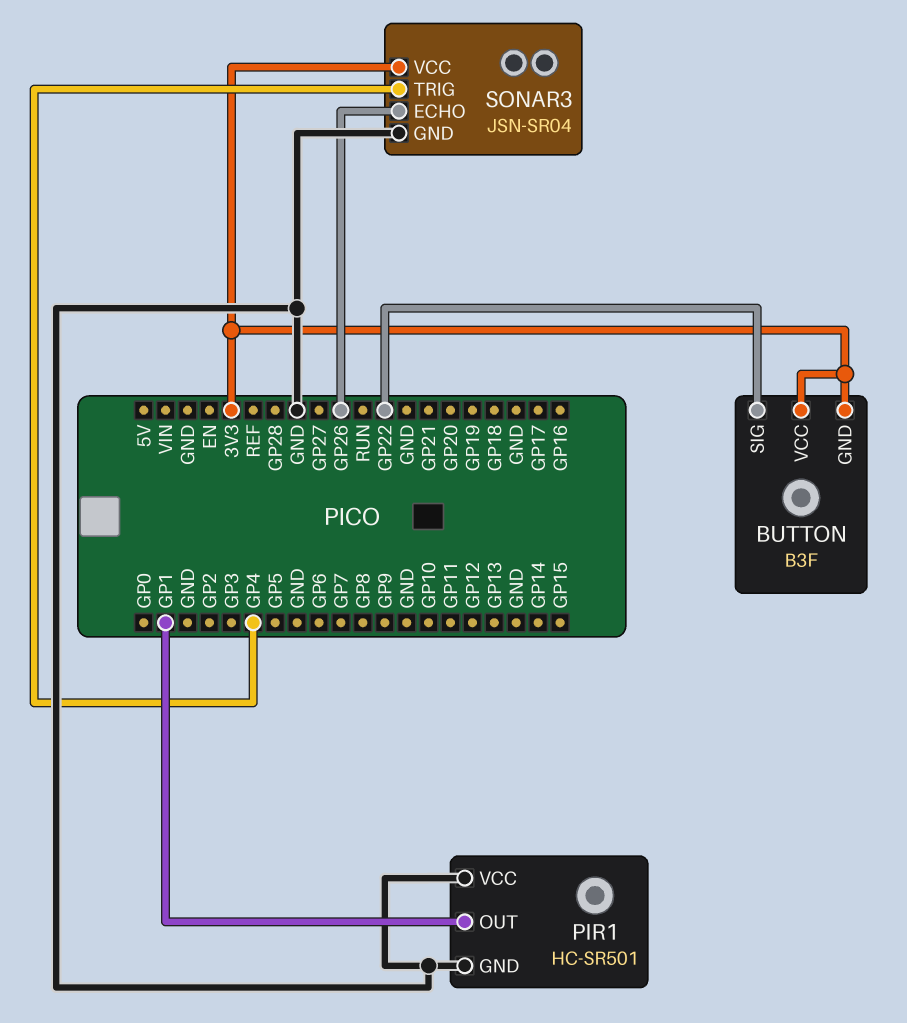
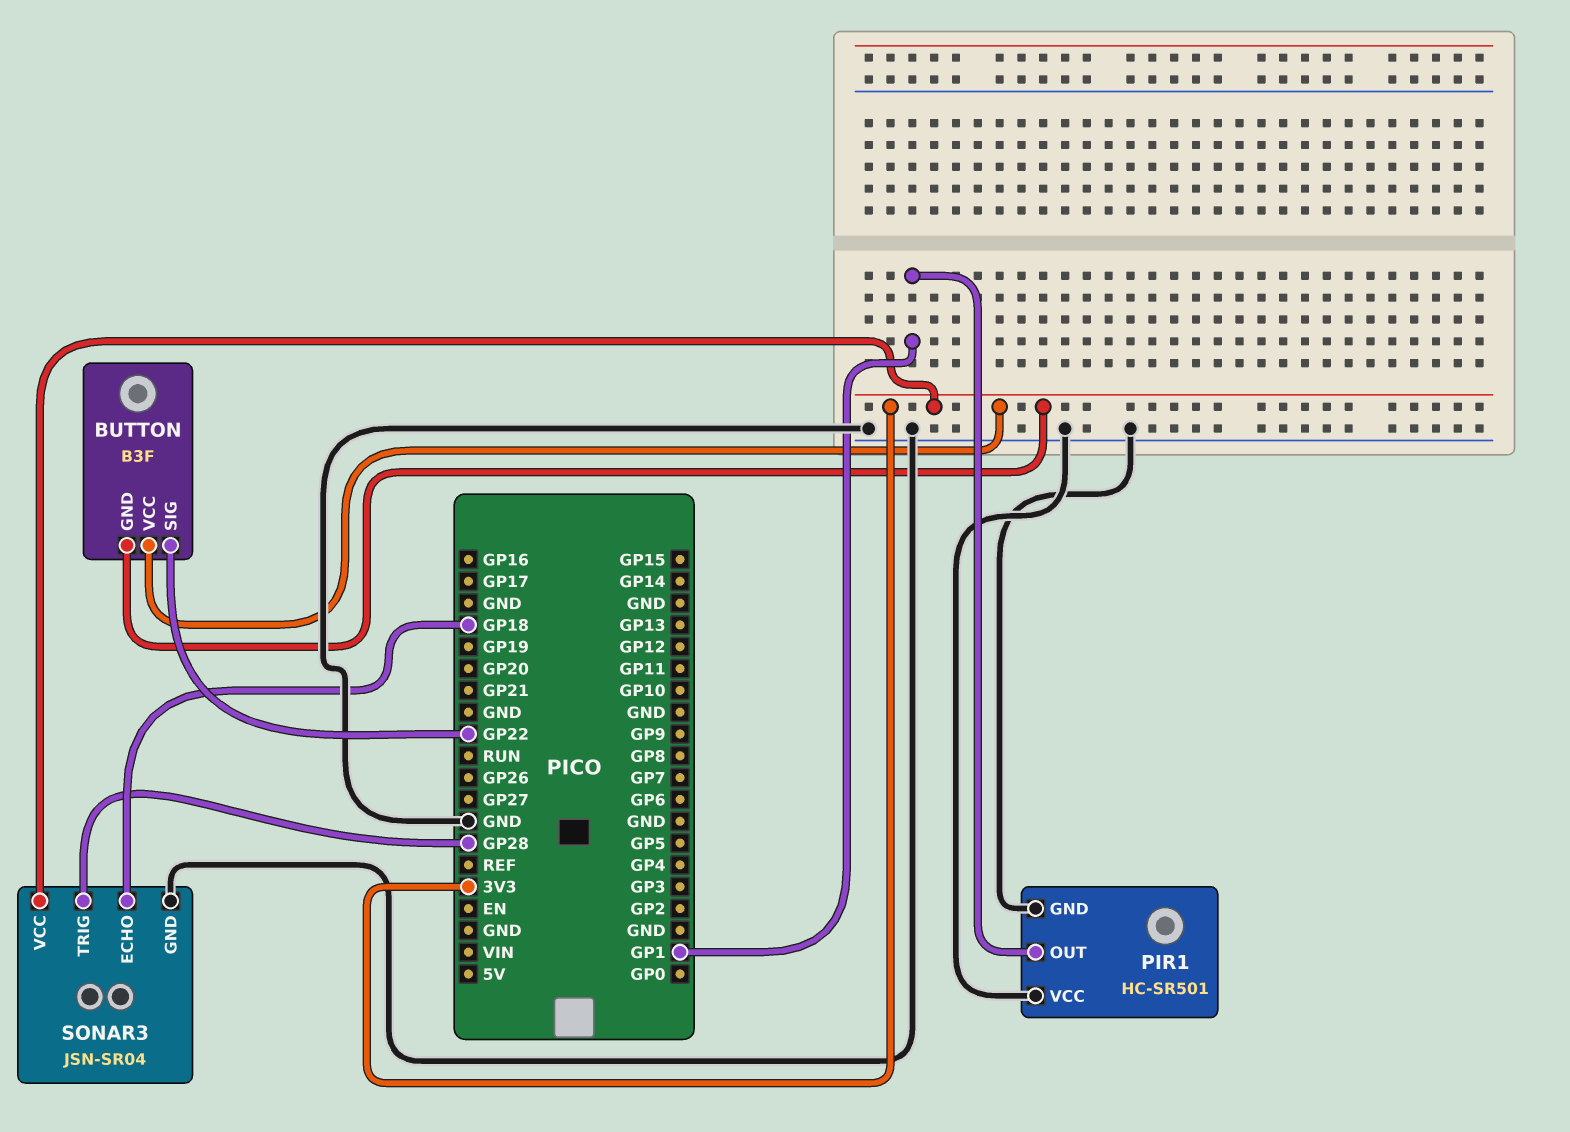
SONAR3 pin ECHO: GP26 -> GP18
SONAR3 pin TRIG: GP4 -> GP28

